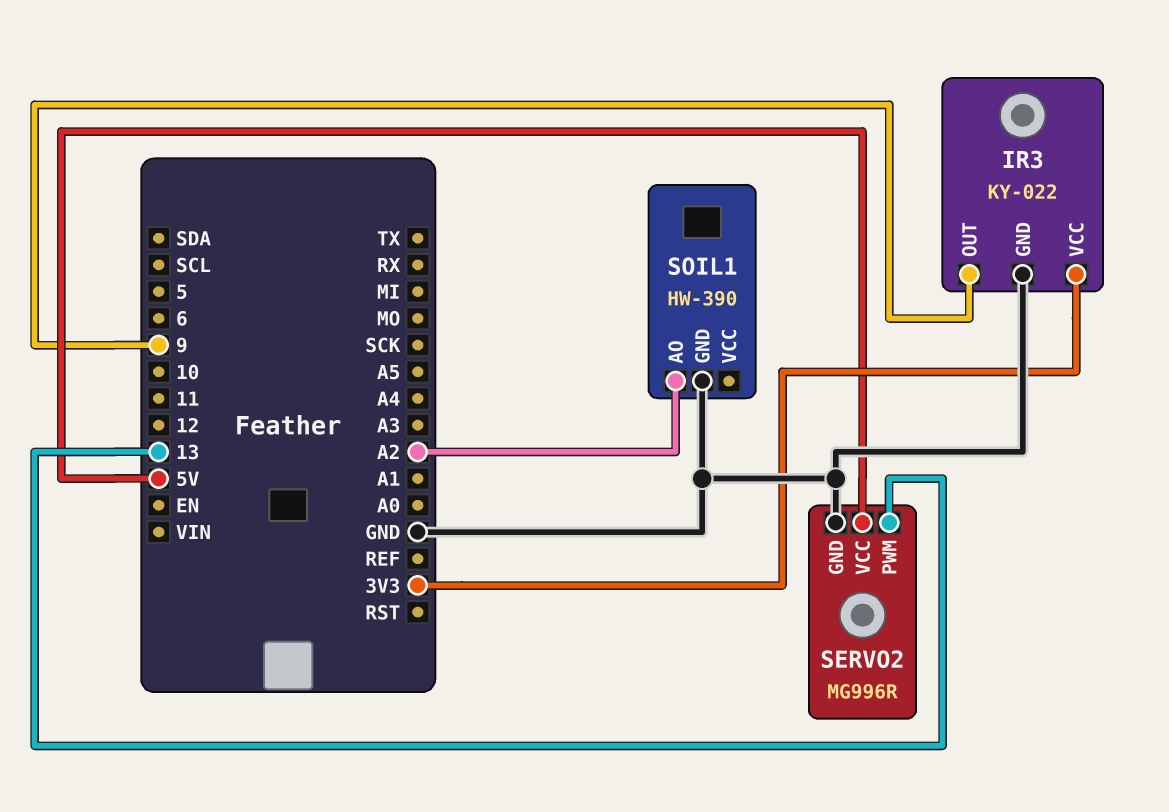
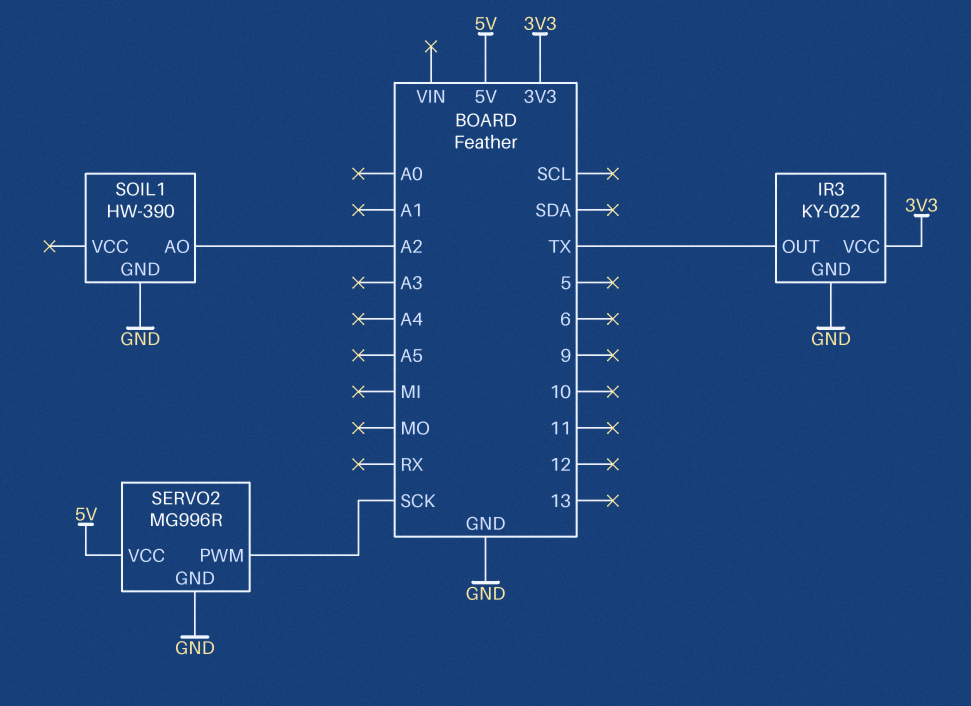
IR3 pin OUT: 9 -> TX
SERVO2 pin PWM: 13 -> SCK

